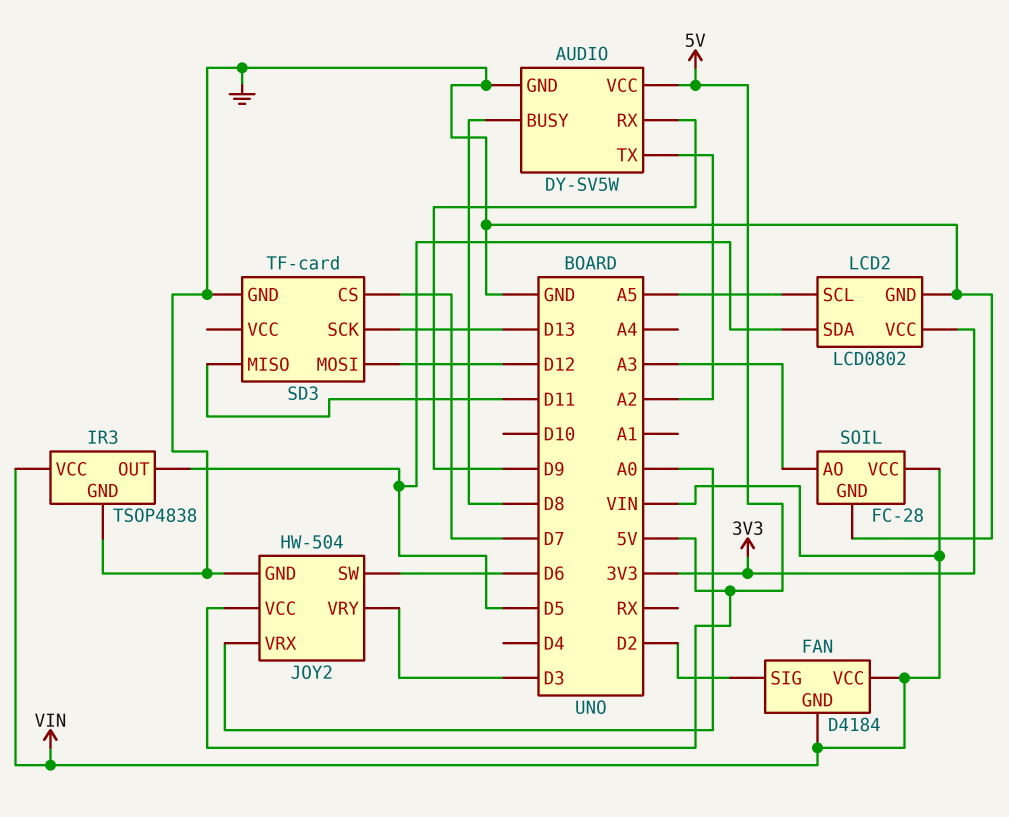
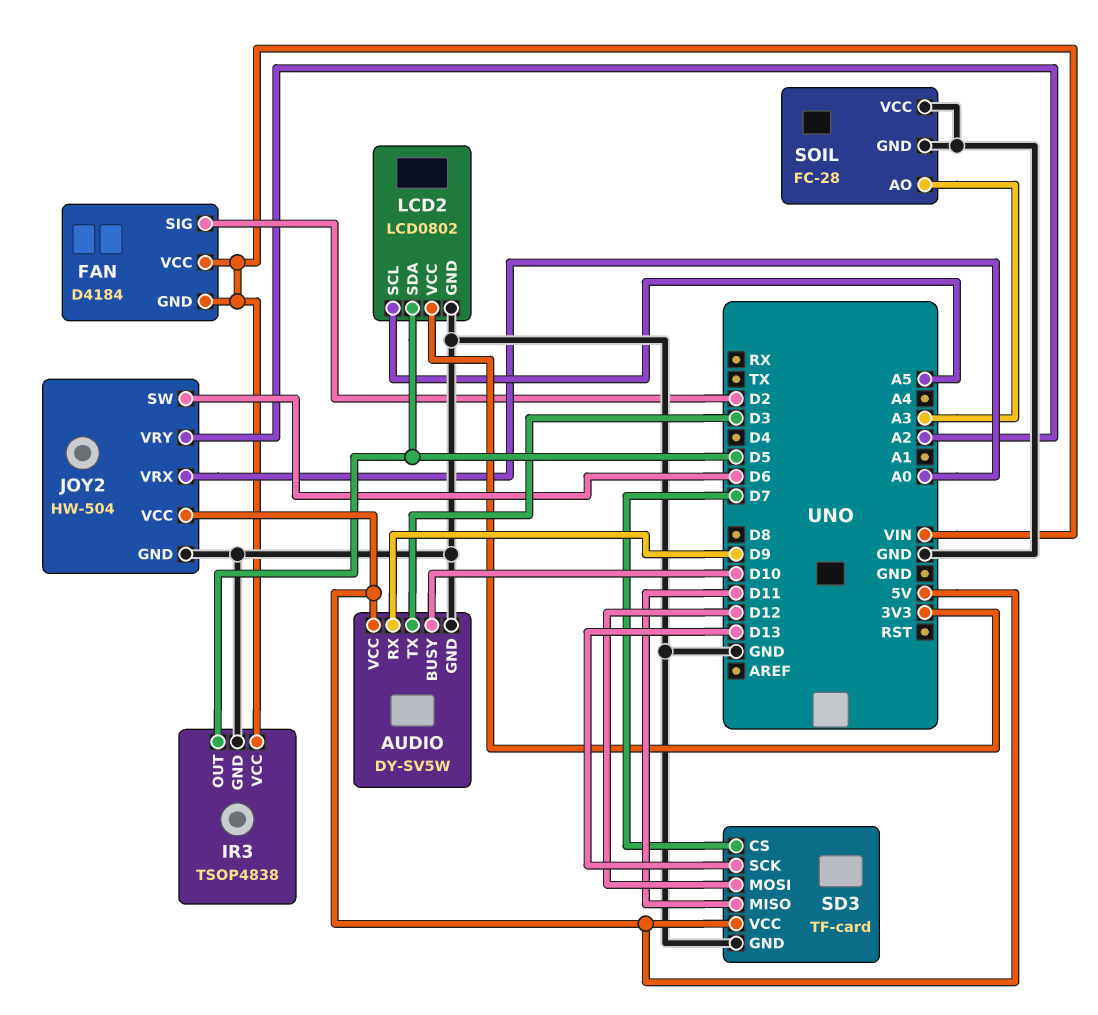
AUDIO pin BUSY: D8 -> D10
AUDIO pin TX: A2 -> D3
JOY2 pin VRY: D3 -> A2
SD3 pin VCC: none -> 5V
SOIL pin VCC: VIN -> GND

